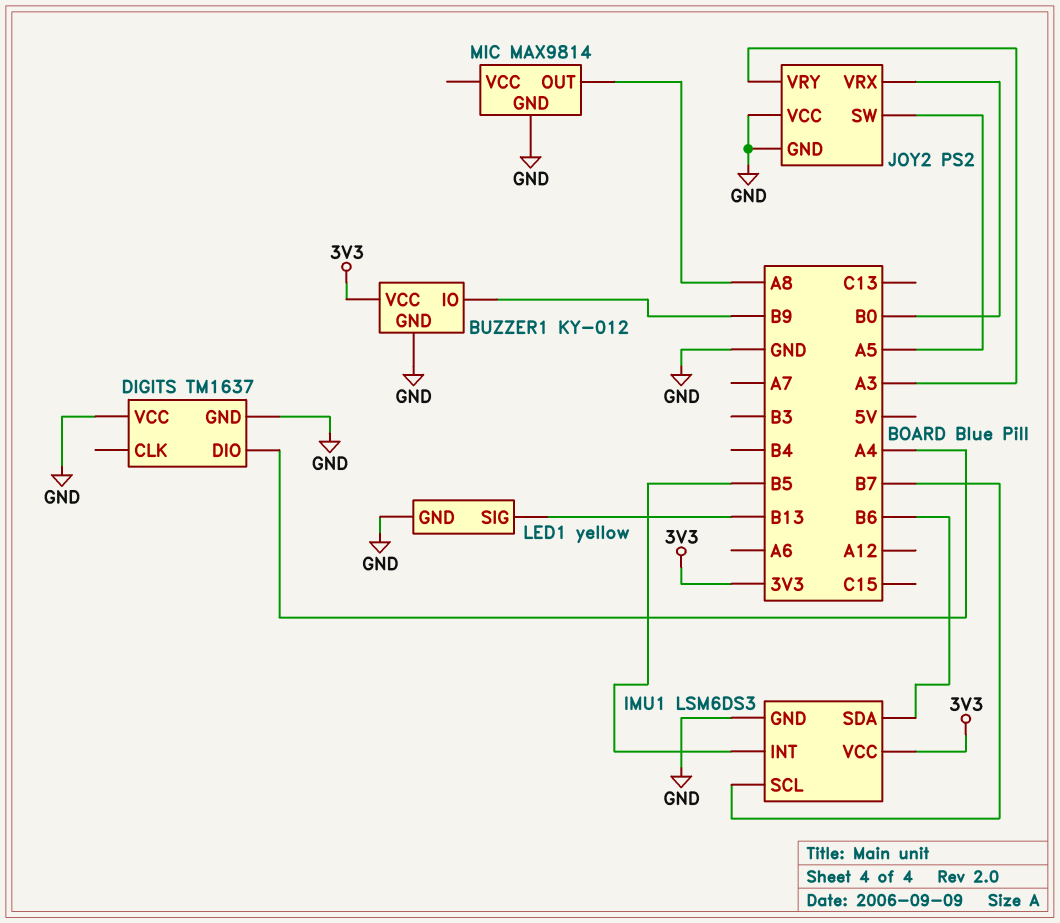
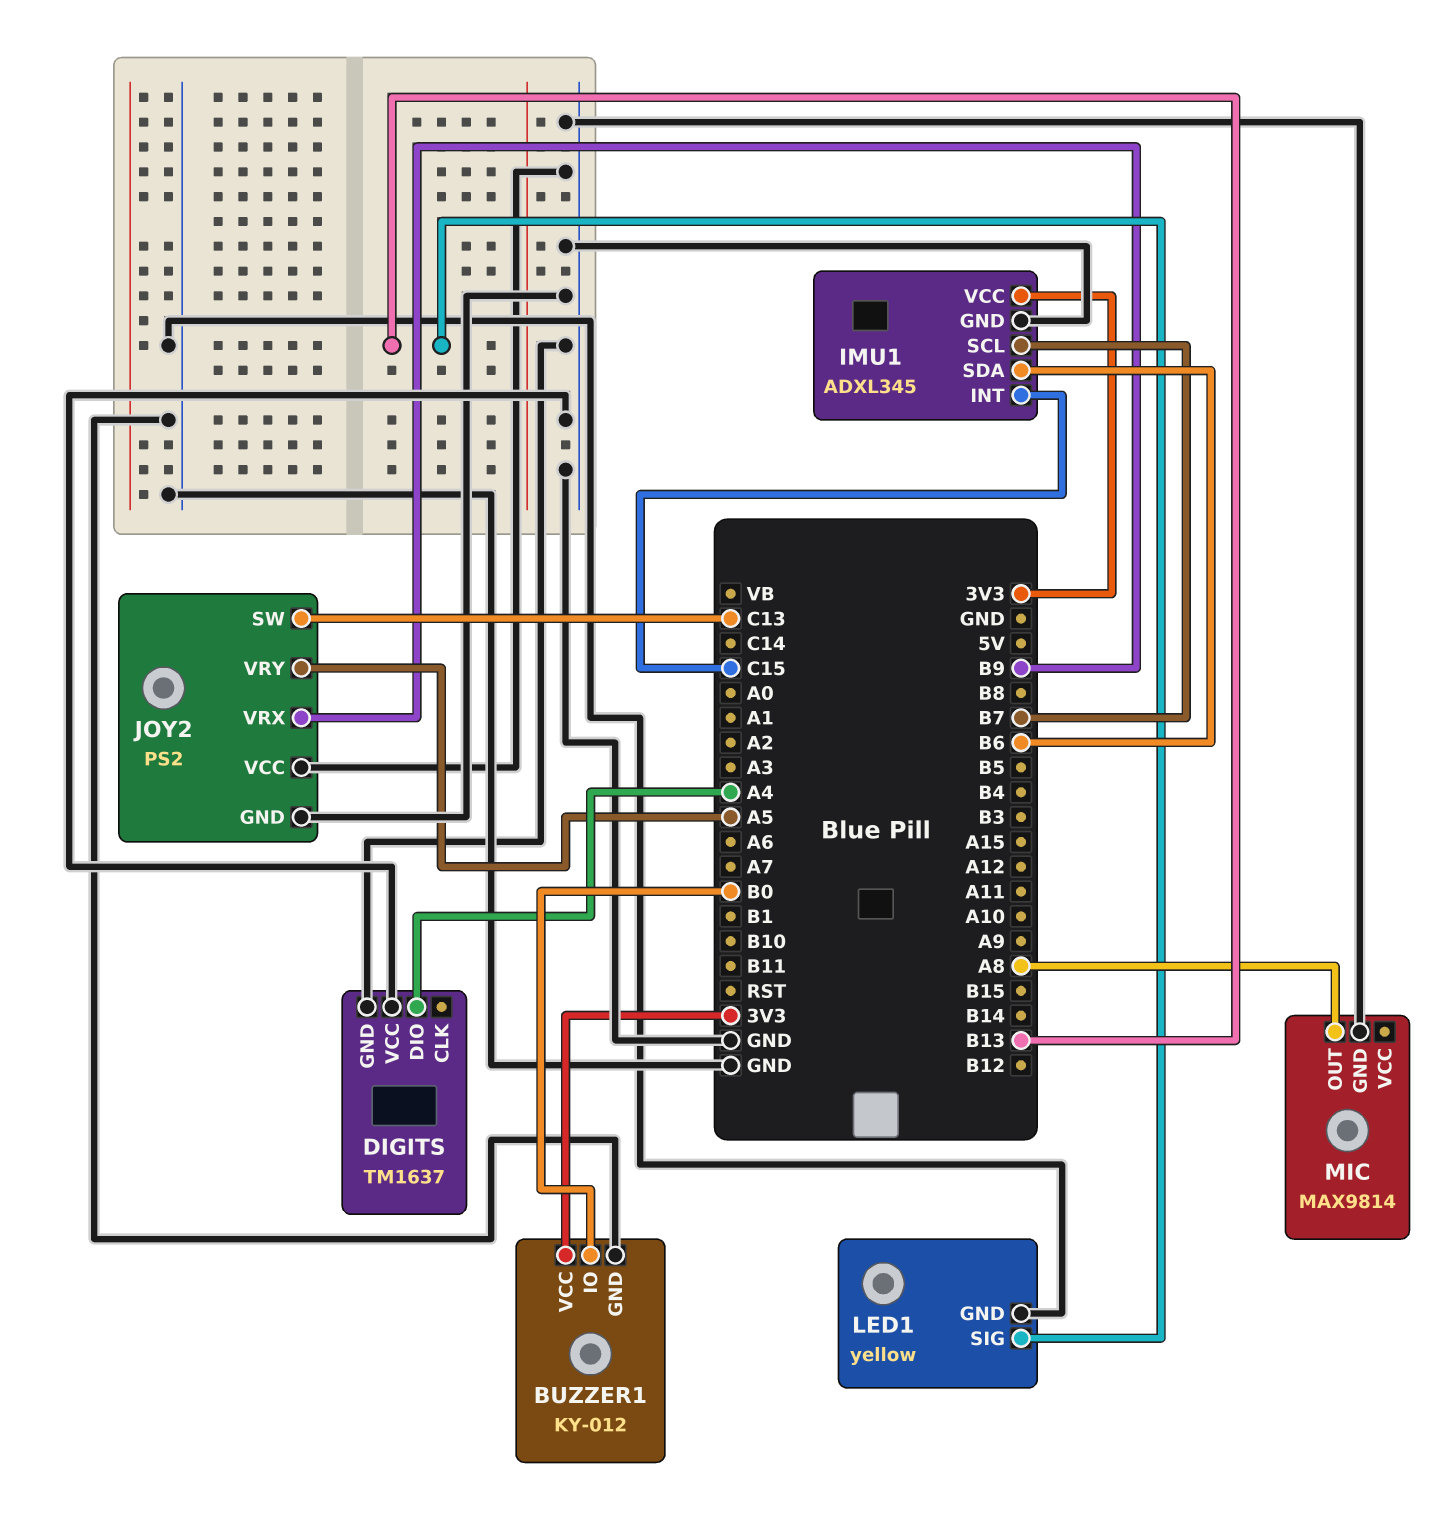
BUZZER1 pin IO: B9 -> B0
IMU1: LSM6DS3 -> ADXL345
IMU1 pin INT: B5 -> C15
JOY2 pin SW: A5 -> C13
JOY2 pin VRX: B0 -> B9
JOY2 pin VRY: A3 -> A5

